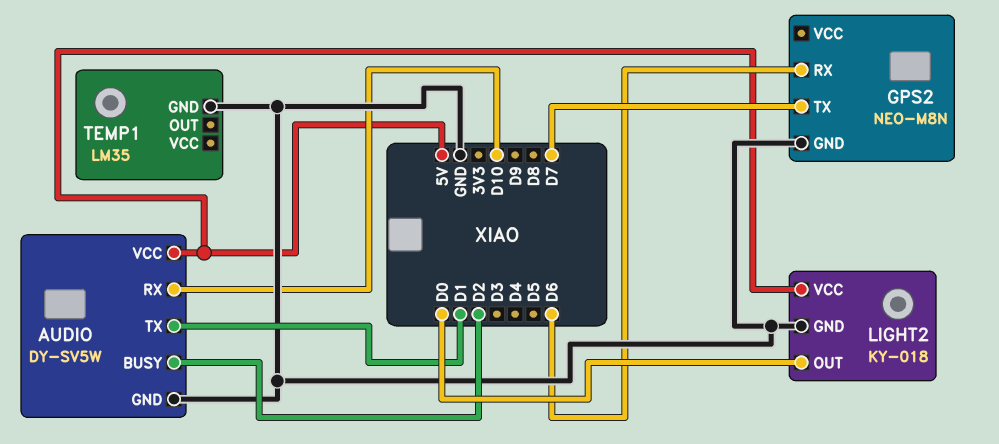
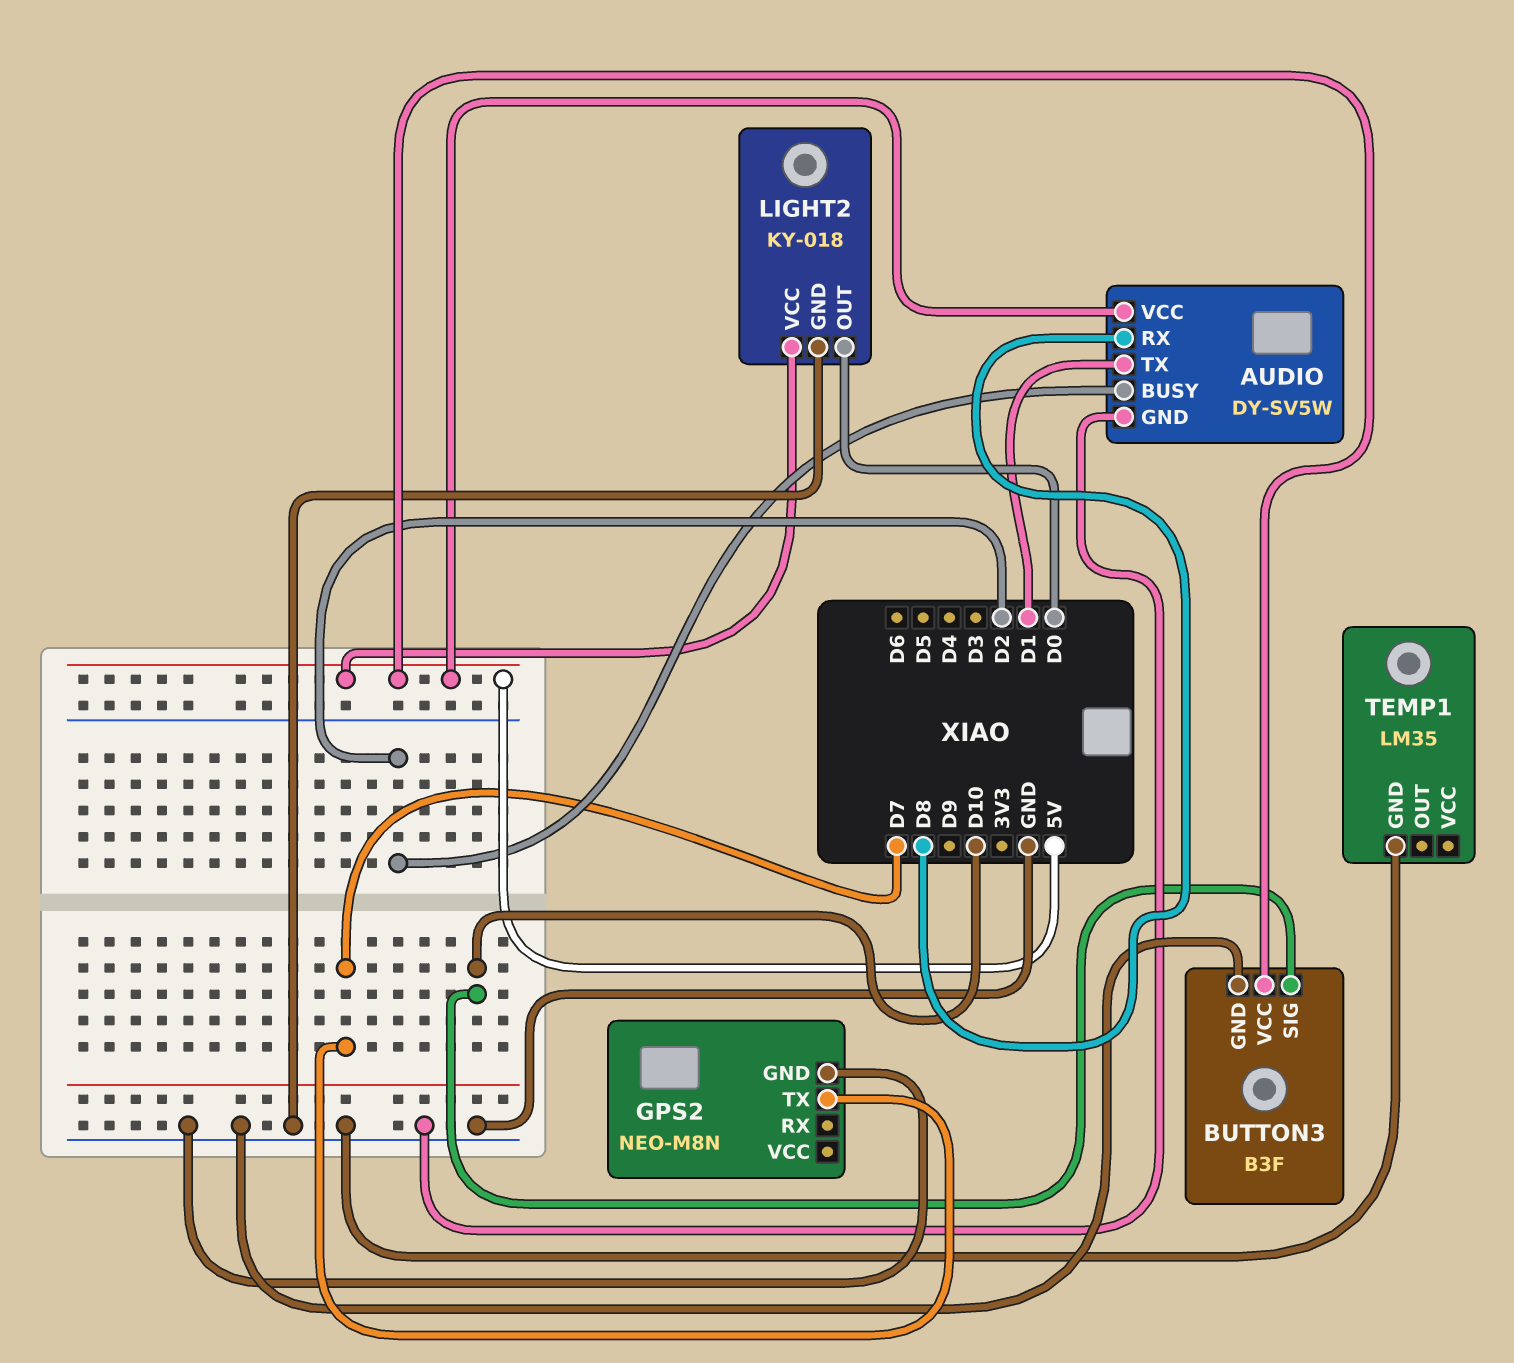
AUDIO pin RX: D10 -> D8
BUTTON3: none -> B3F
BUTTON3 pin GND: none -> GND
BUTTON3 pin SIG: none -> D10
BUTTON3 pin VCC: none -> 5V
GPS2 pin RX: D6 -> none

